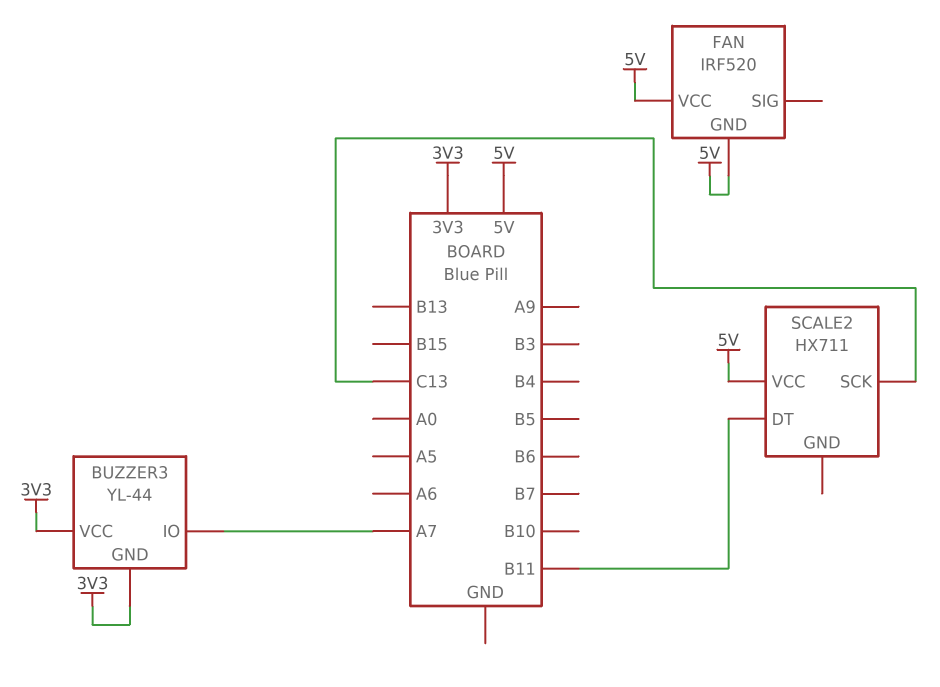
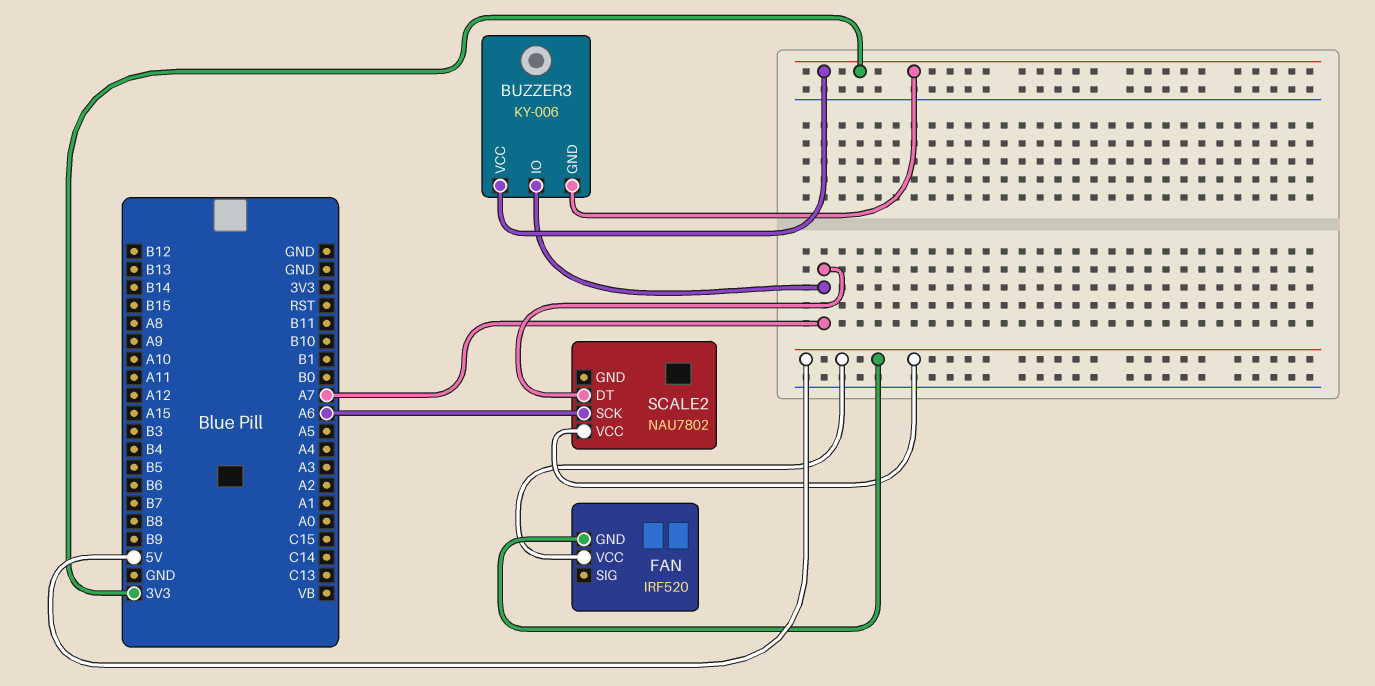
BUZZER3: YL-44 -> KY-006
SCALE2: HX711 -> NAU7802
SCALE2 pin DT: B11 -> A7
SCALE2 pin SCK: C13 -> A6

